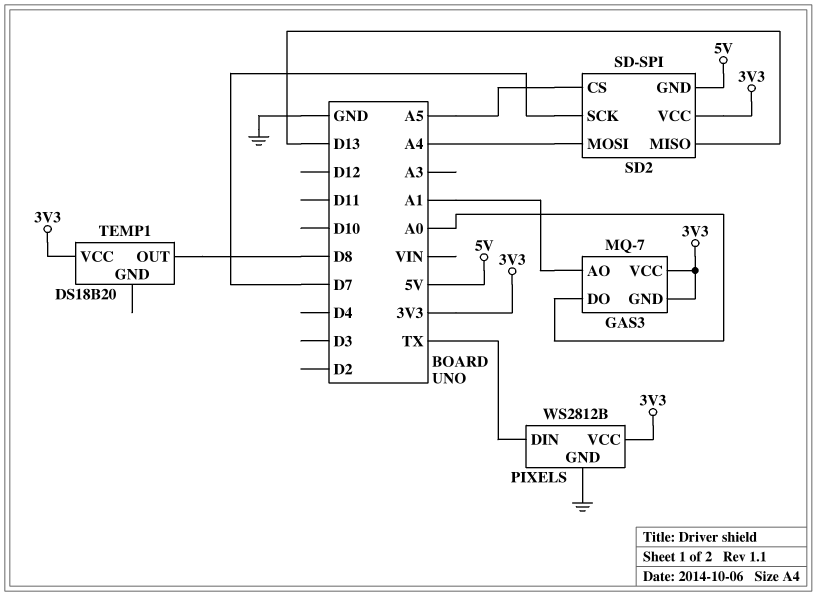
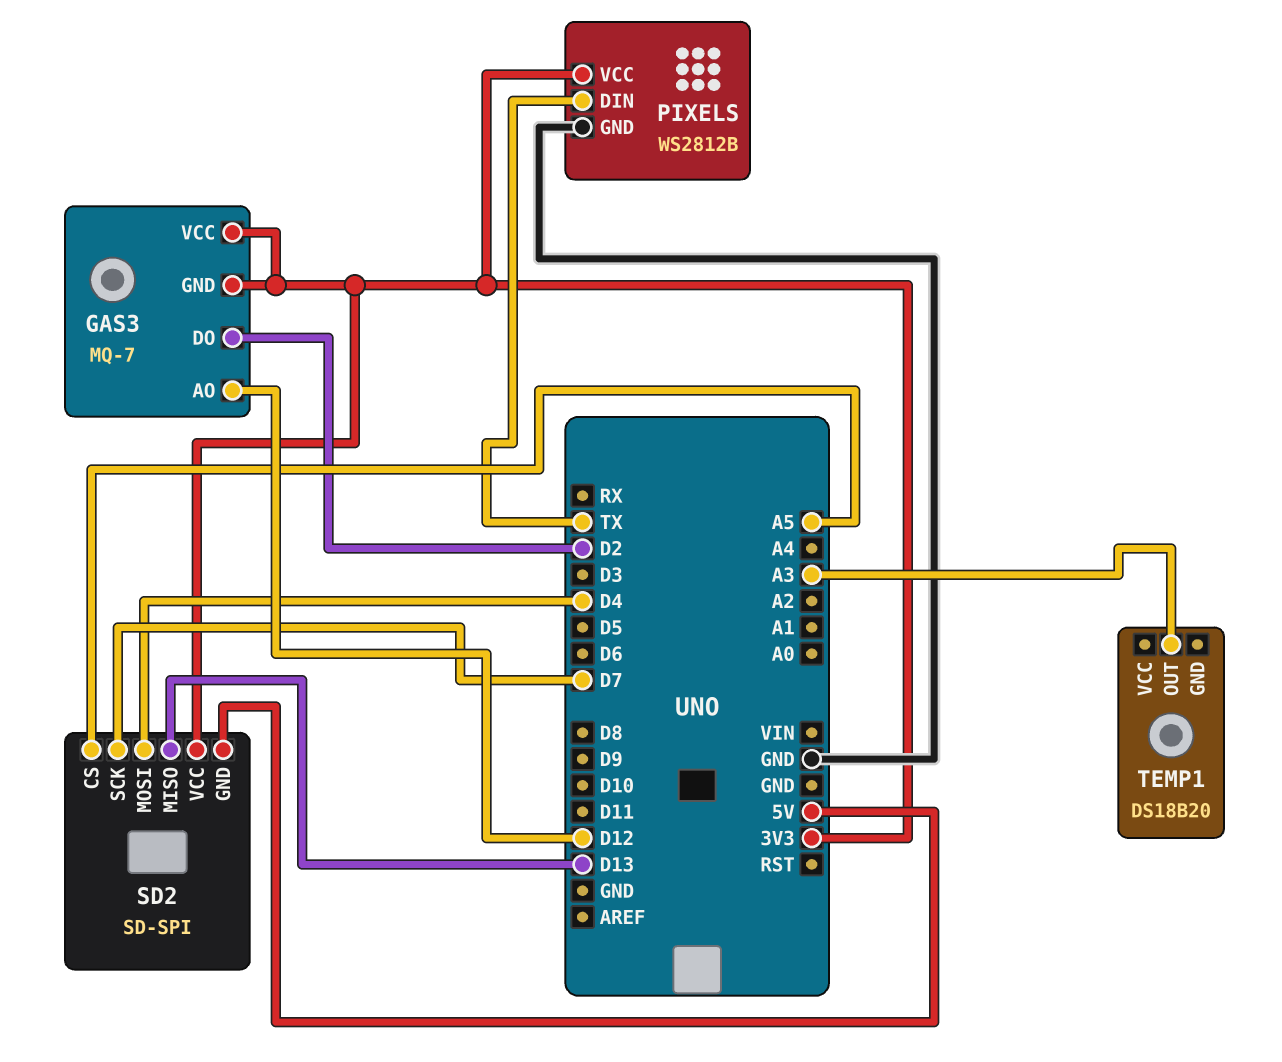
GAS3 pin AO: A1 -> D12
GAS3 pin DO: A0 -> D2
SD2 pin MOSI: A4 -> D4
TEMP1 pin OUT: D8 -> A3
TEMP1 pin VCC: 3V3 -> none

